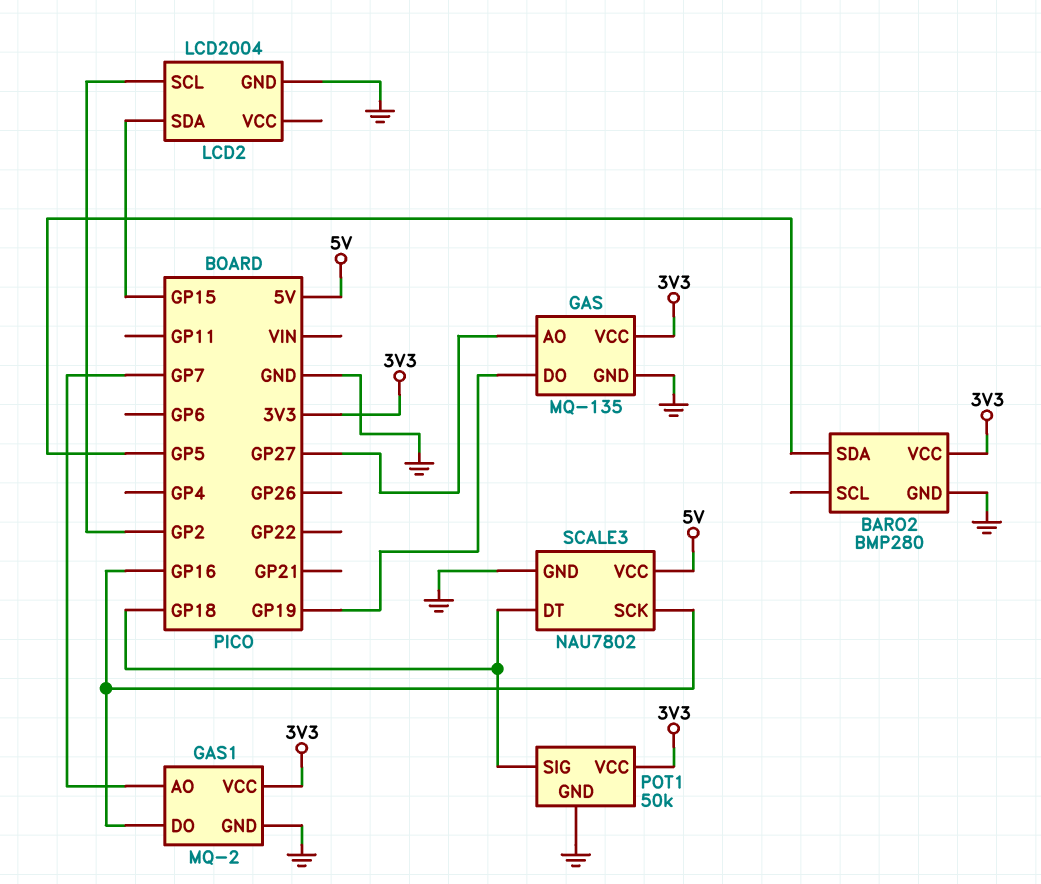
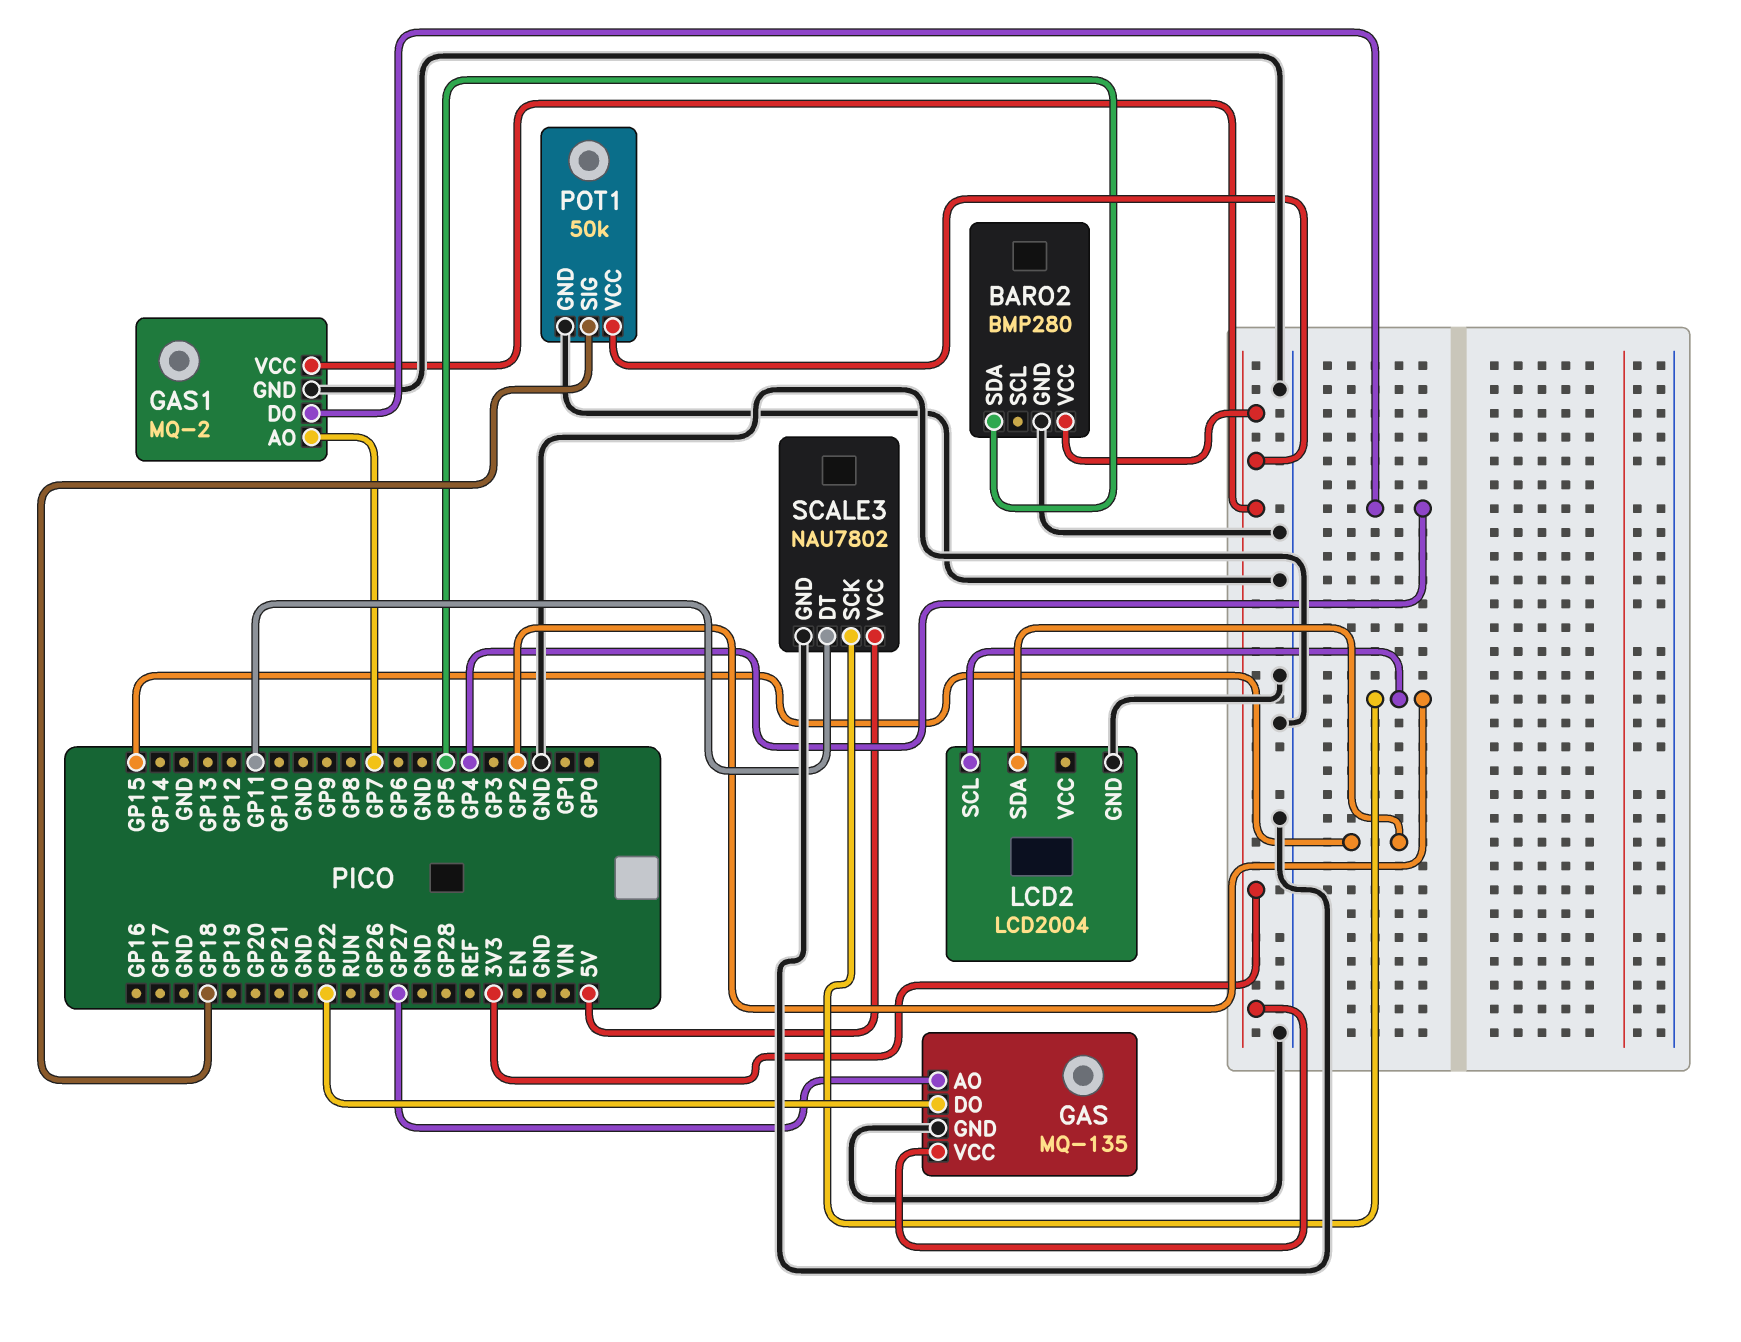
GAS pin DO: GP19 -> GP22
GAS1 pin DO: GP16 -> GP4
SCALE3 pin DT: GP18 -> GP11
SCALE3 pin SCK: GP16 -> GP2

